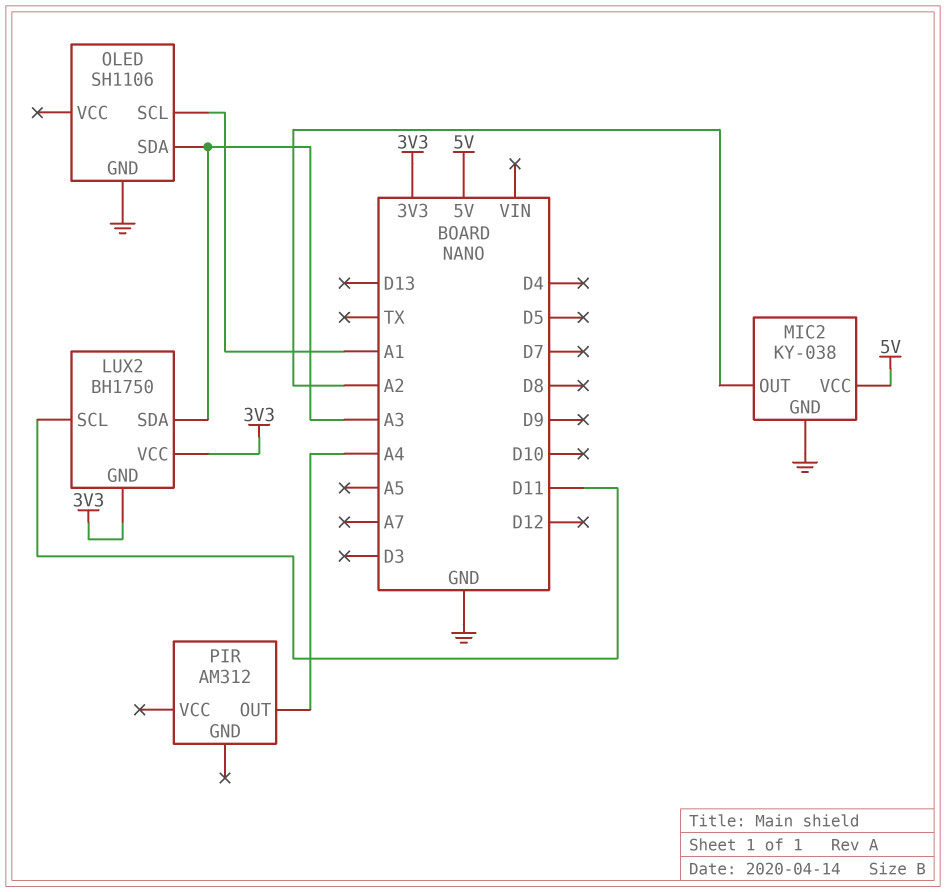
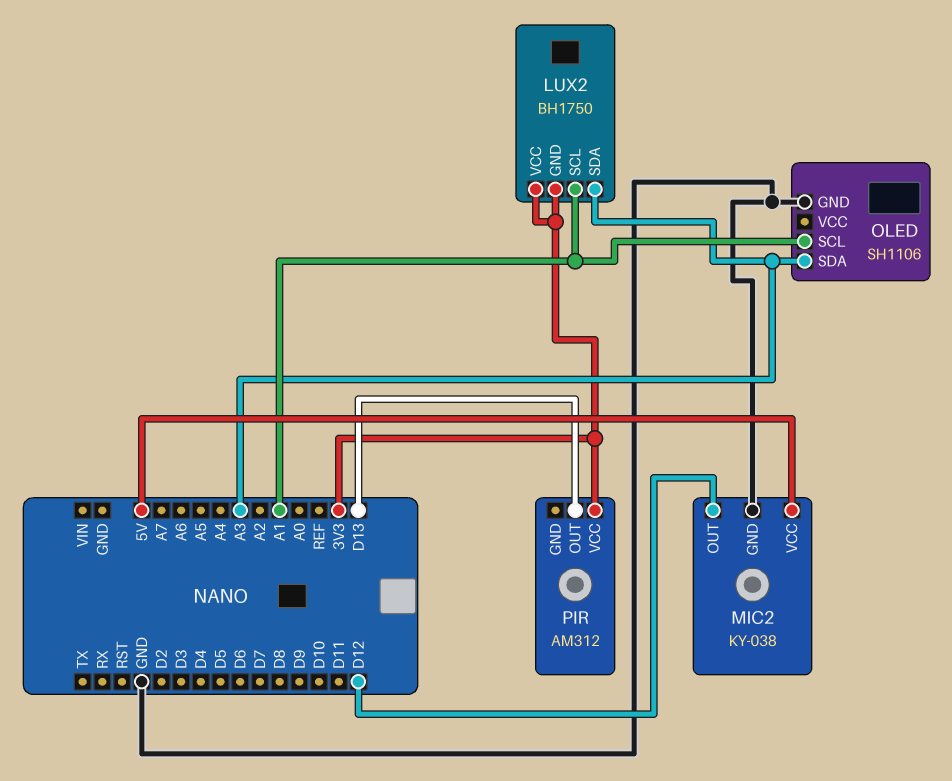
LUX2 pin SCL: D11 -> A1
MIC2 pin OUT: A2 -> D12
PIR pin OUT: A4 -> D13
PIR pin VCC: none -> 3V3

